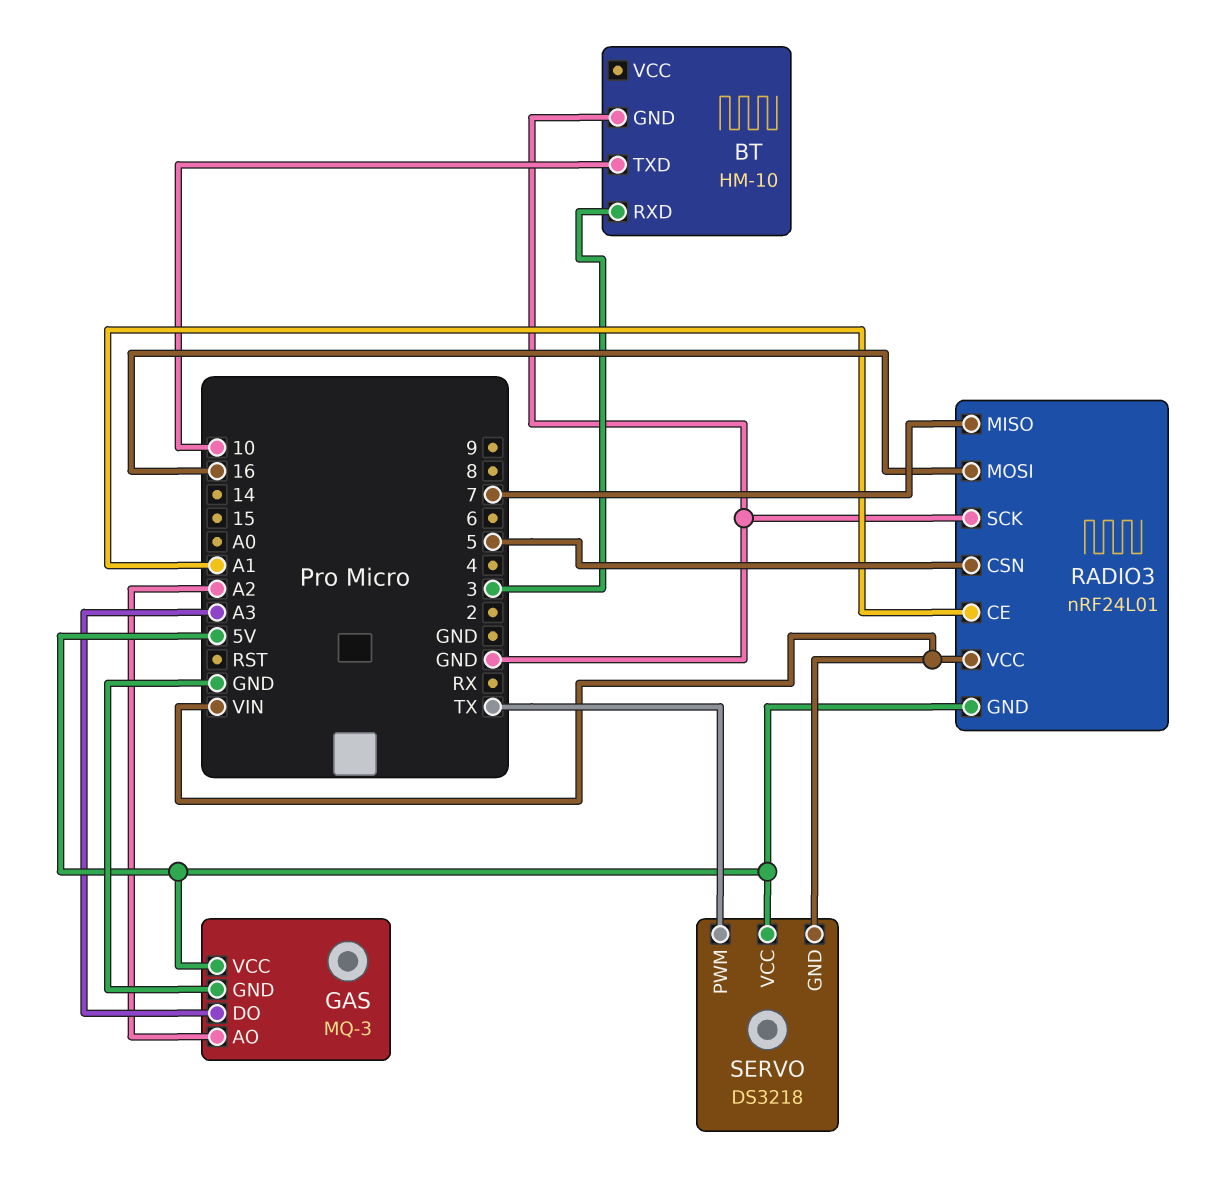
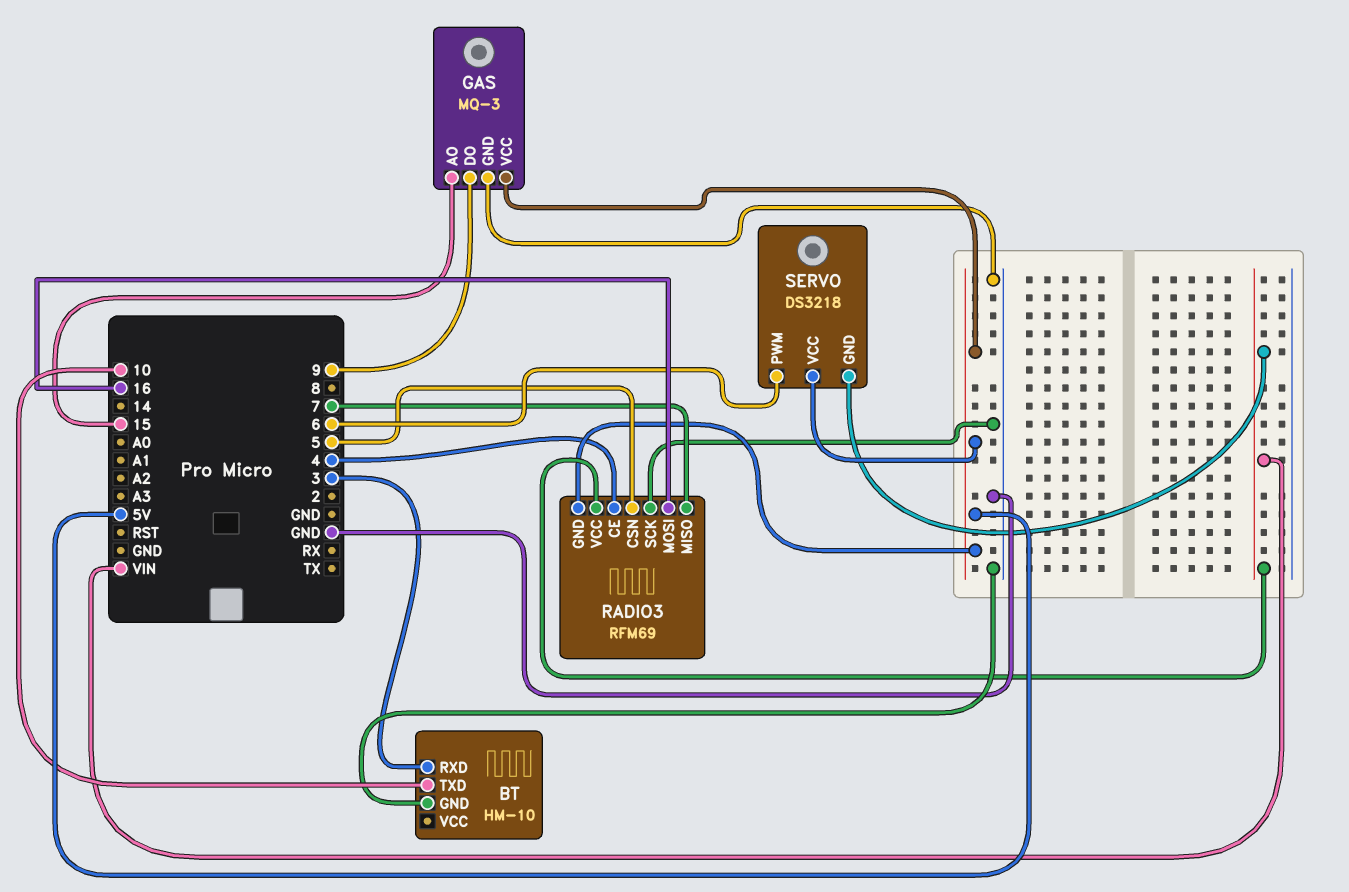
GAS pin AO: A2 -> 15
GAS pin DO: A3 -> 9
RADIO3: nRF24L01 -> RFM69
RADIO3 pin CE: A1 -> 4
SERVO pin PWM: TX -> 6

